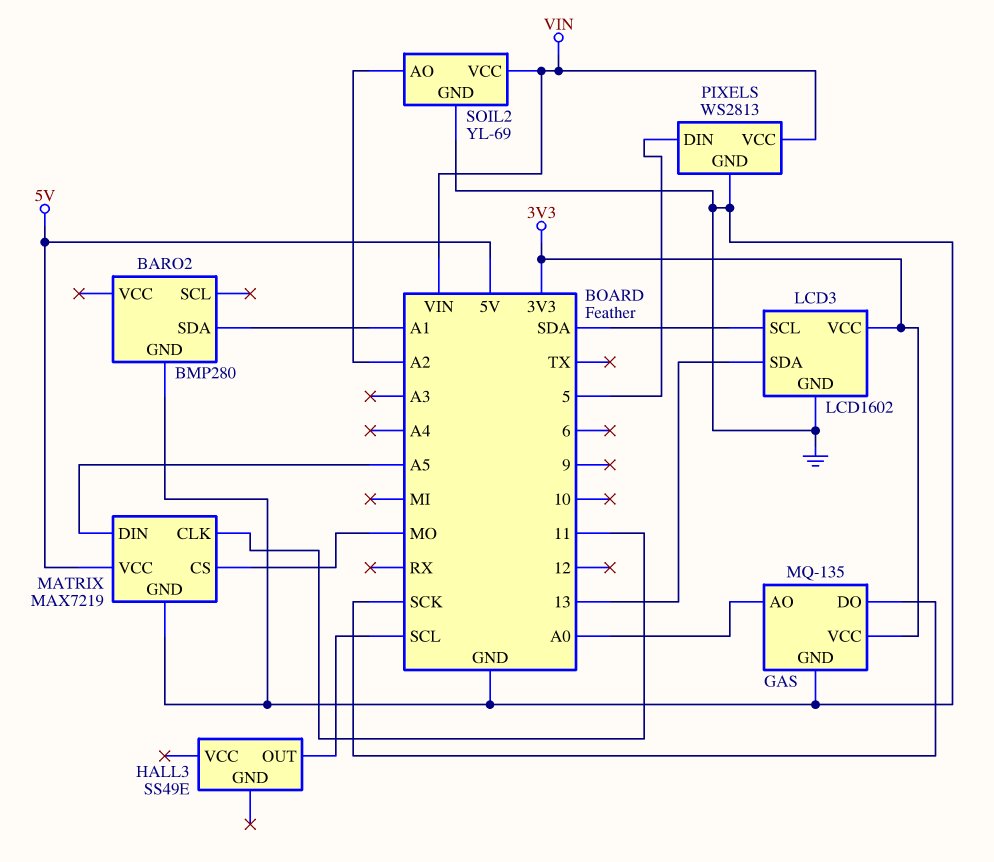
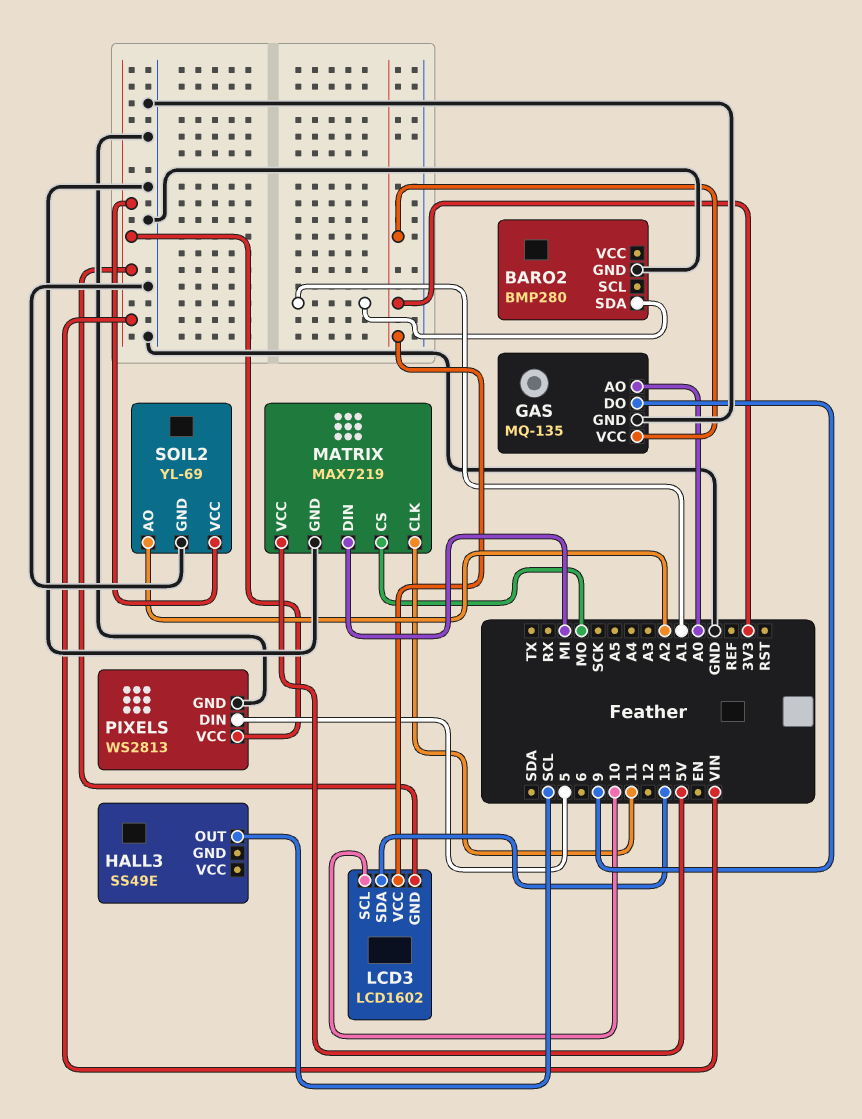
GAS pin DO: SCK -> 9
LCD3 pin GND: GND -> VIN
LCD3 pin SCL: SDA -> 10
MATRIX pin DIN: A5 -> MI

